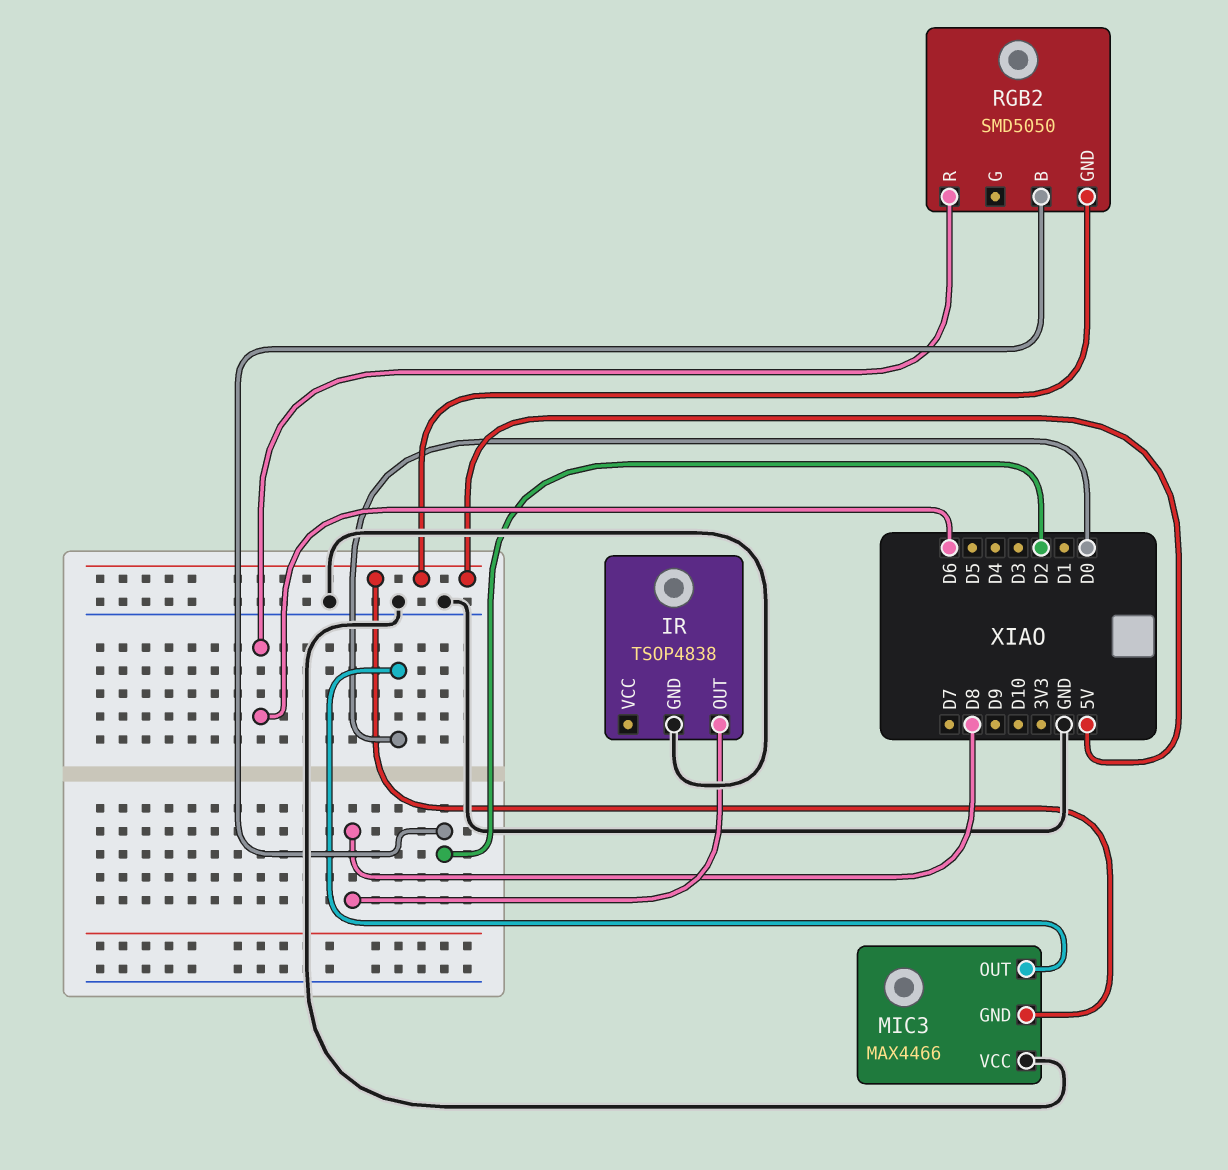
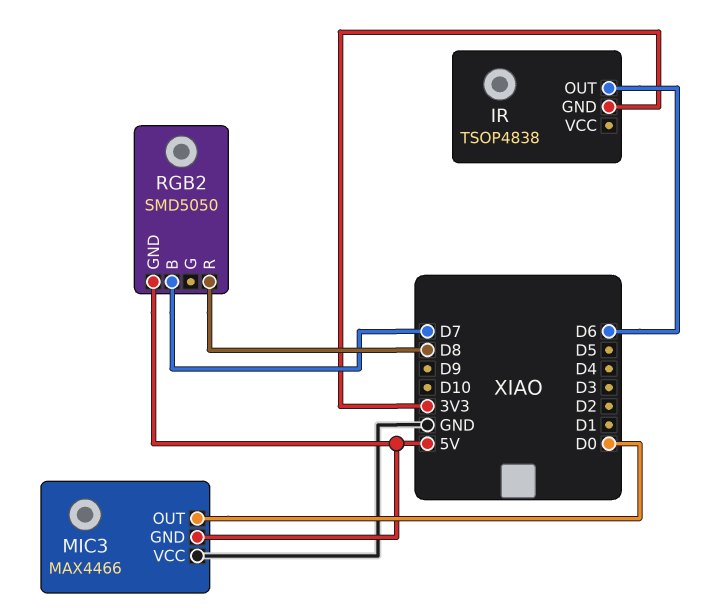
IR pin GND: GND -> 3V3
IR pin OUT: D8 -> D6
RGB2 pin B: D2 -> D7
RGB2 pin R: D6 -> D8

